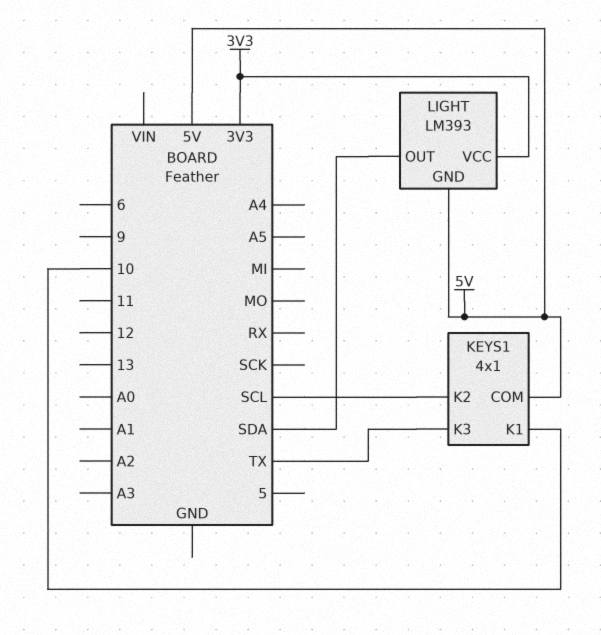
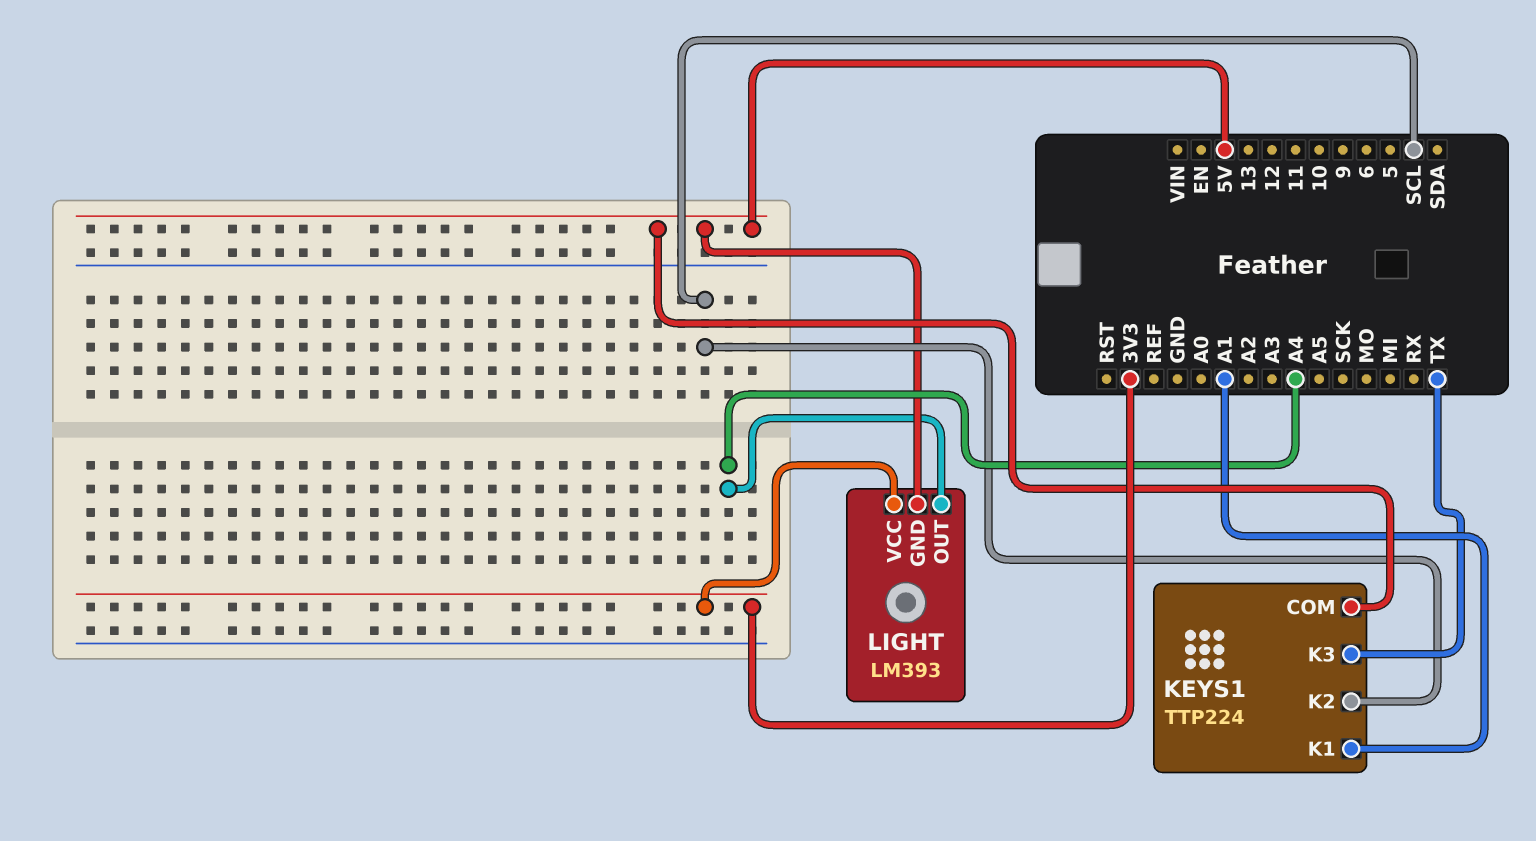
KEYS1: 4x1 -> TTP224
KEYS1 pin K1: 10 -> A1
LIGHT pin OUT: SDA -> A4

